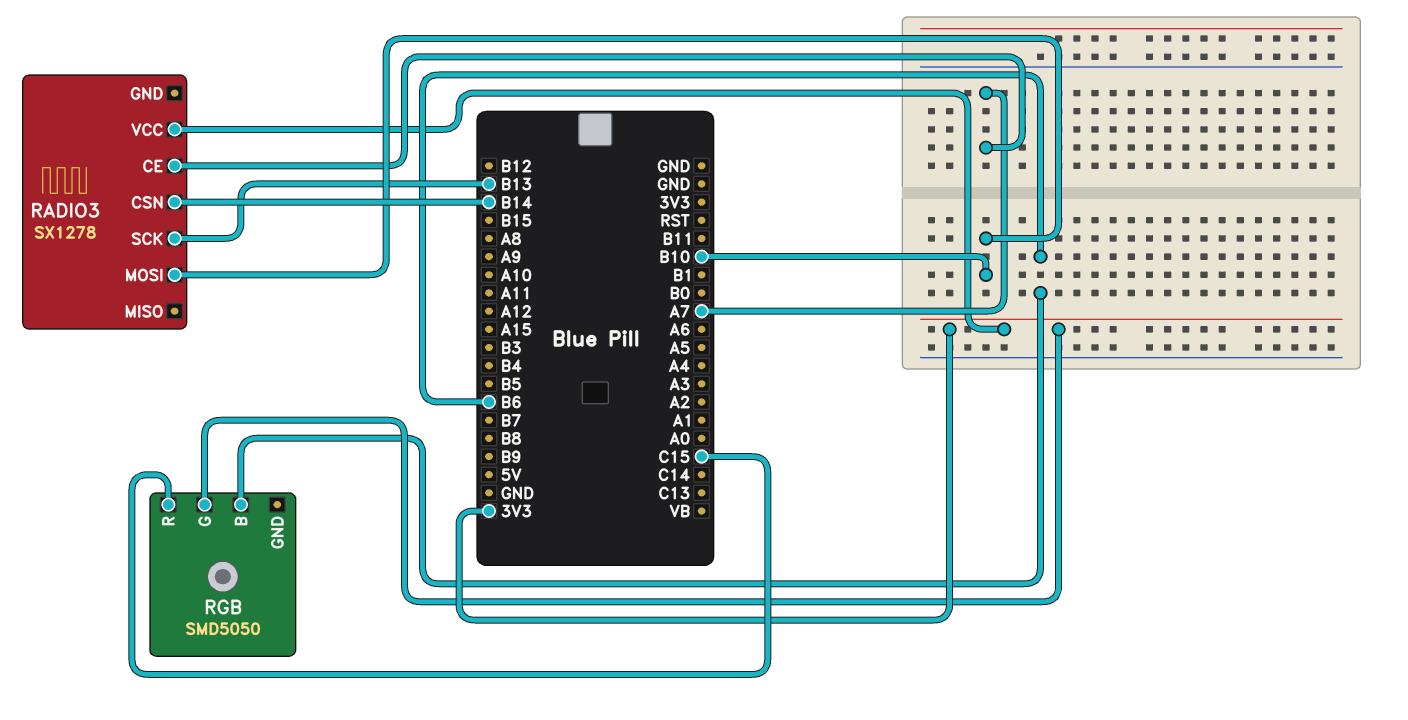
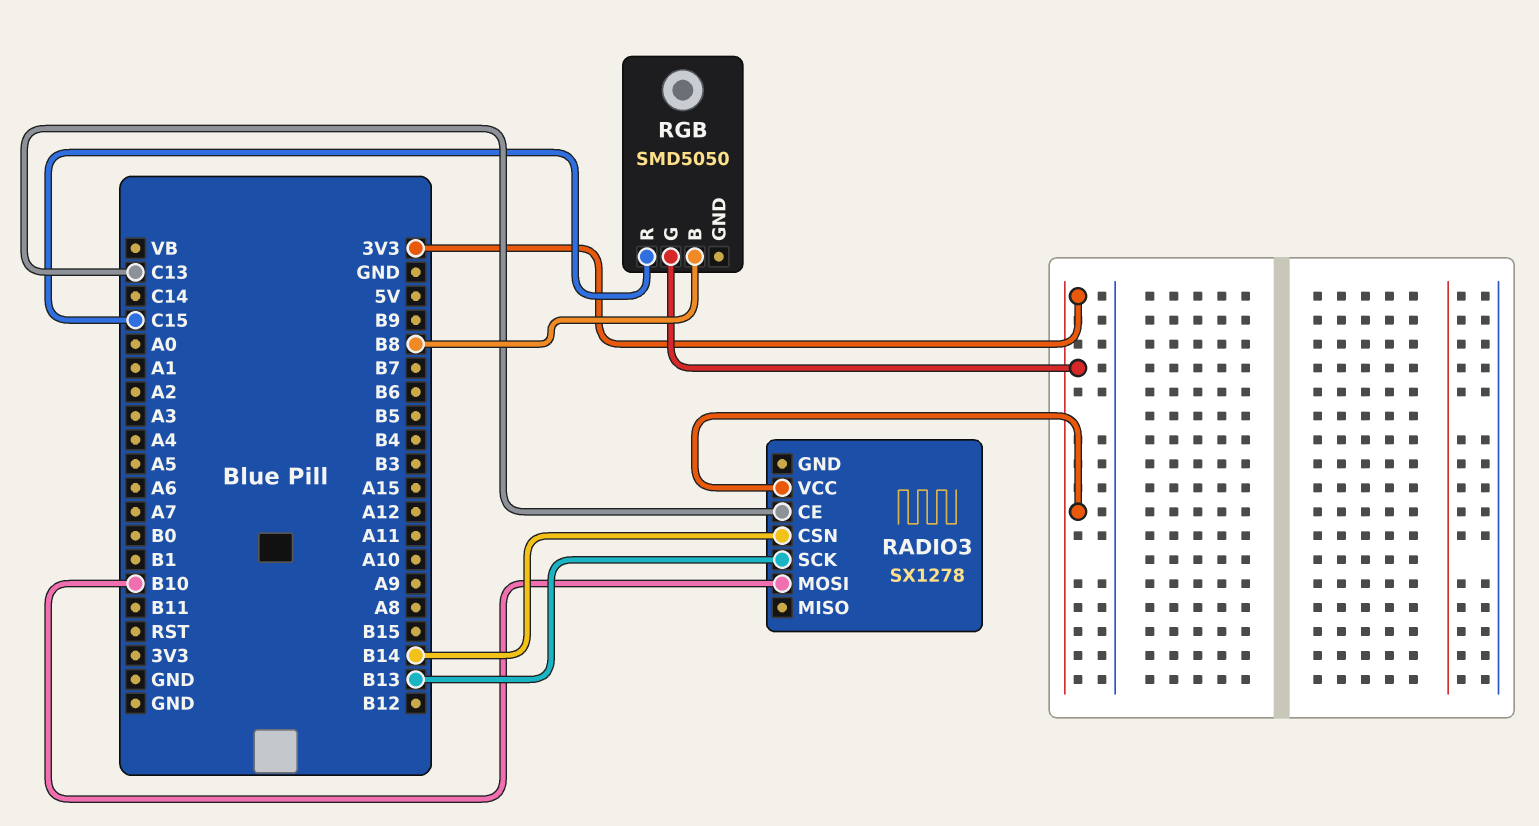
RADIO3 pin CE: A7 -> C13
RGB pin B: B6 -> B8

